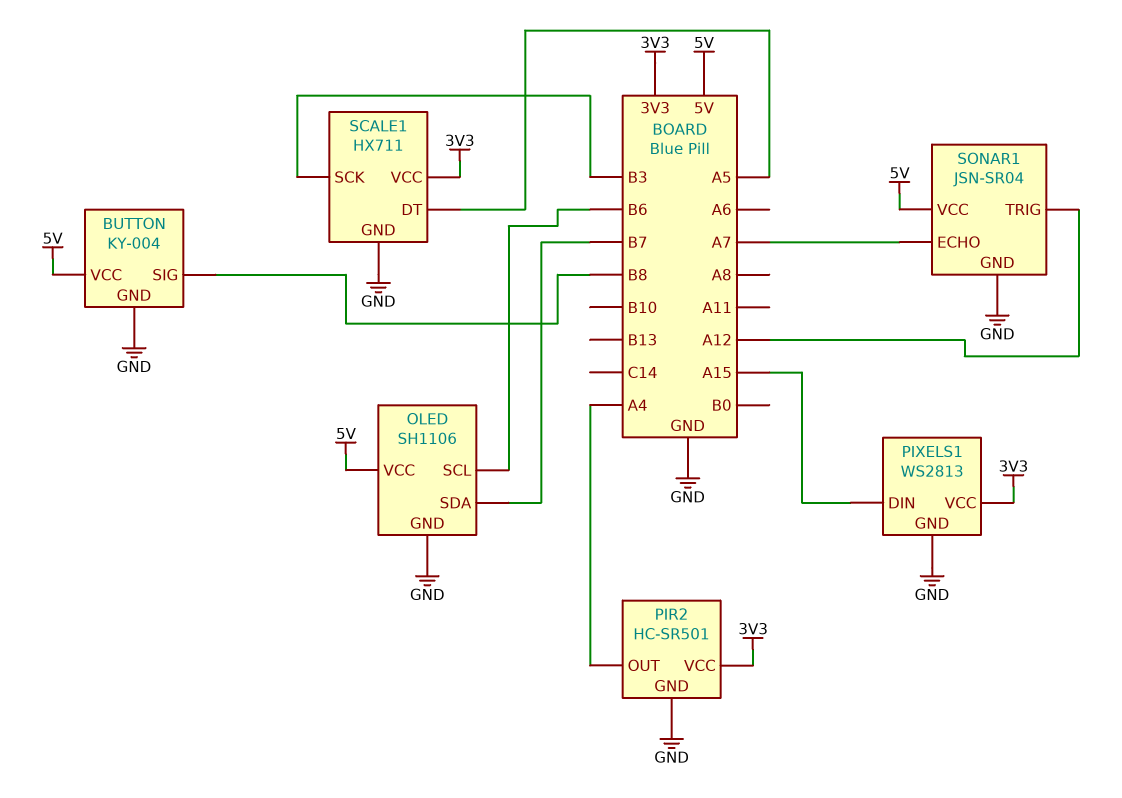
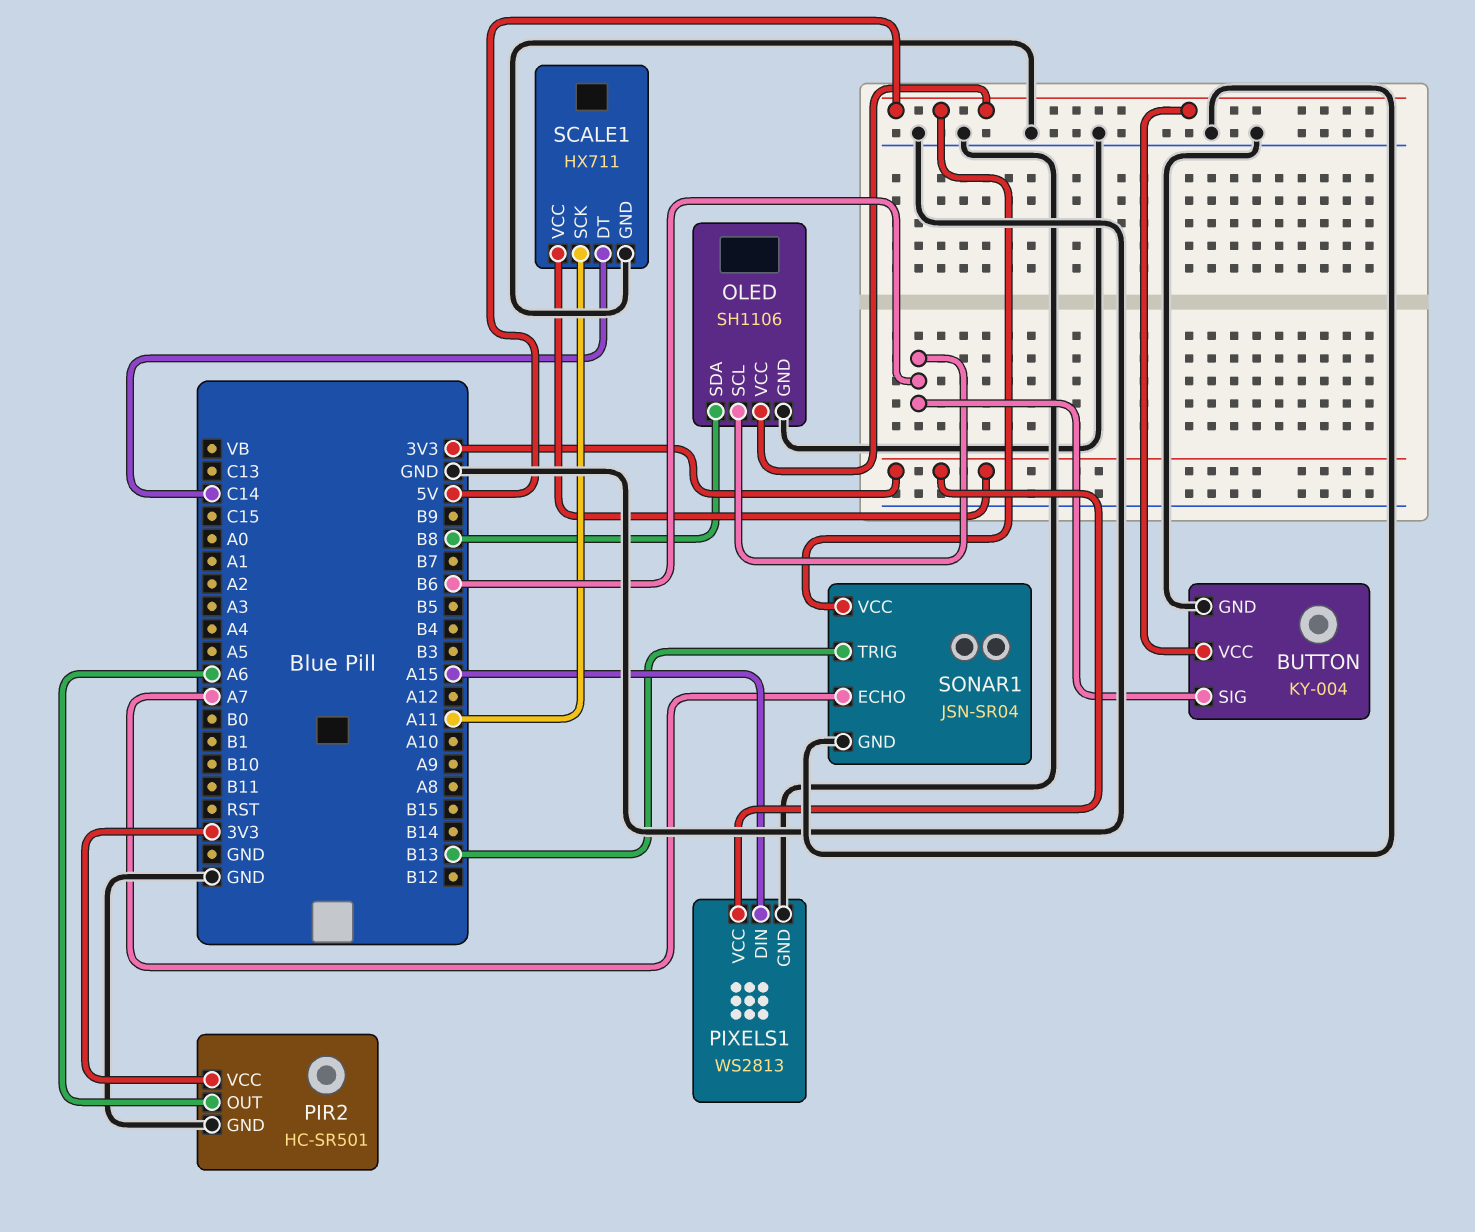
BUTTON pin SIG: B8 -> B6
OLED pin SDA: B7 -> B8
PIR2 pin OUT: A4 -> A6
SCALE1 pin DT: A5 -> C14
SCALE1 pin SCK: B3 -> A11
SONAR1 pin TRIG: A12 -> B13

